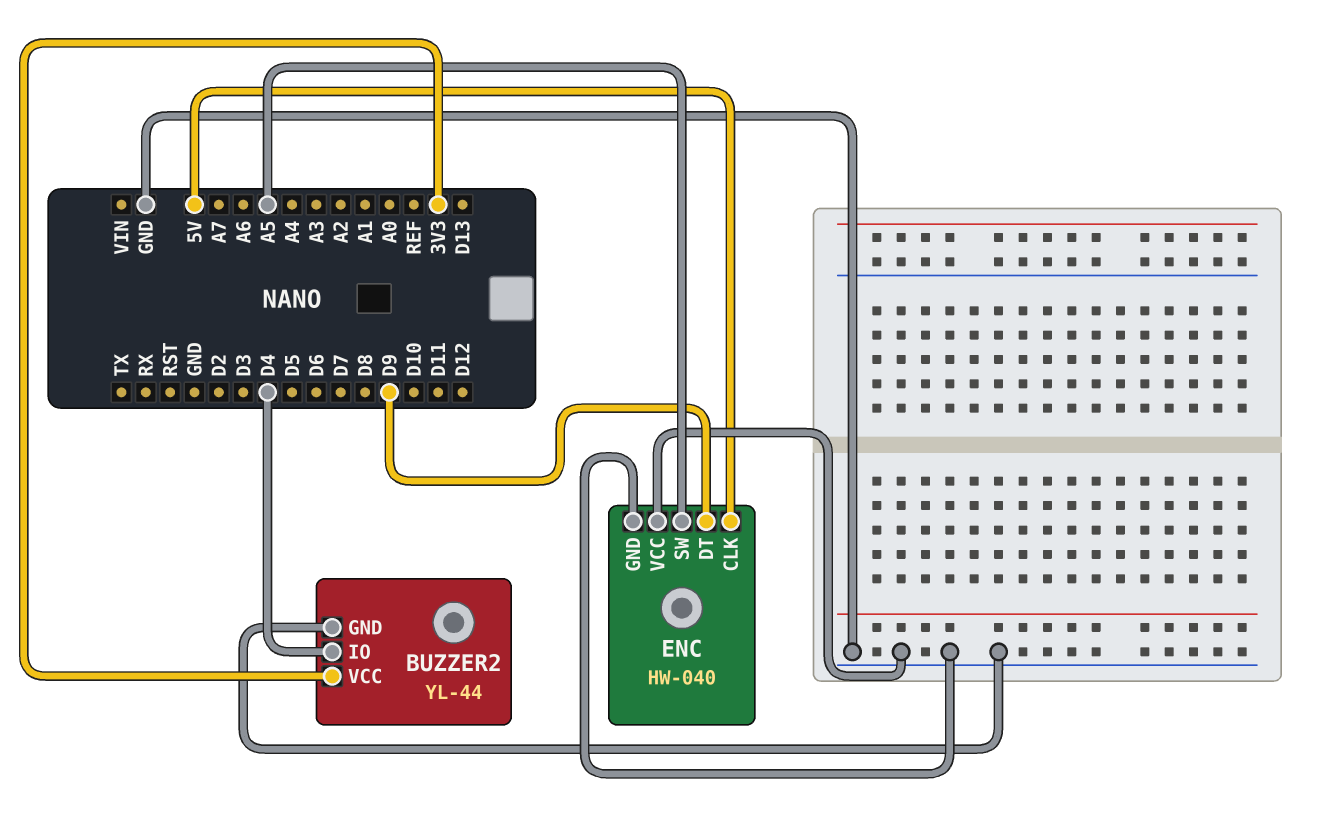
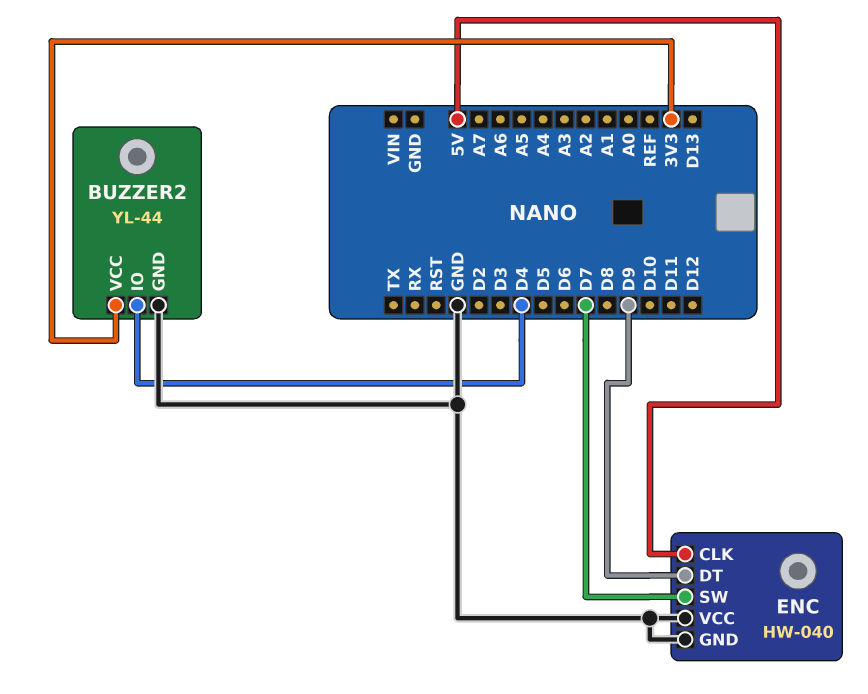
ENC pin SW: A5 -> D7

